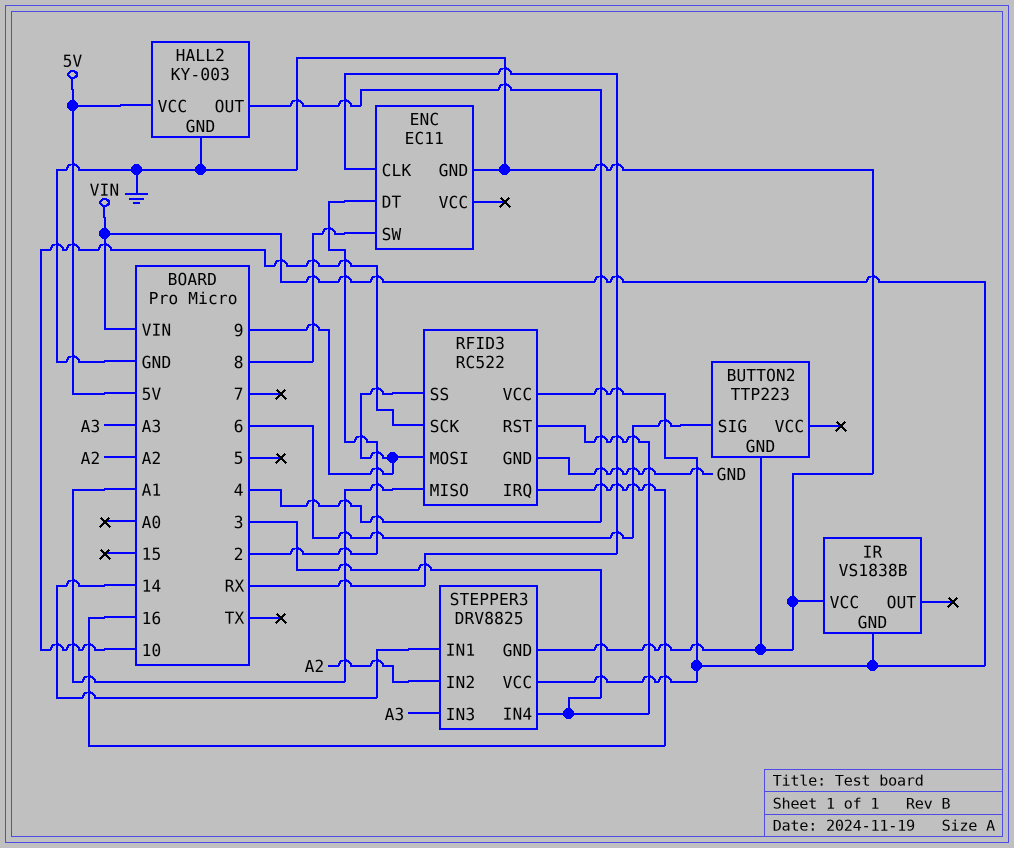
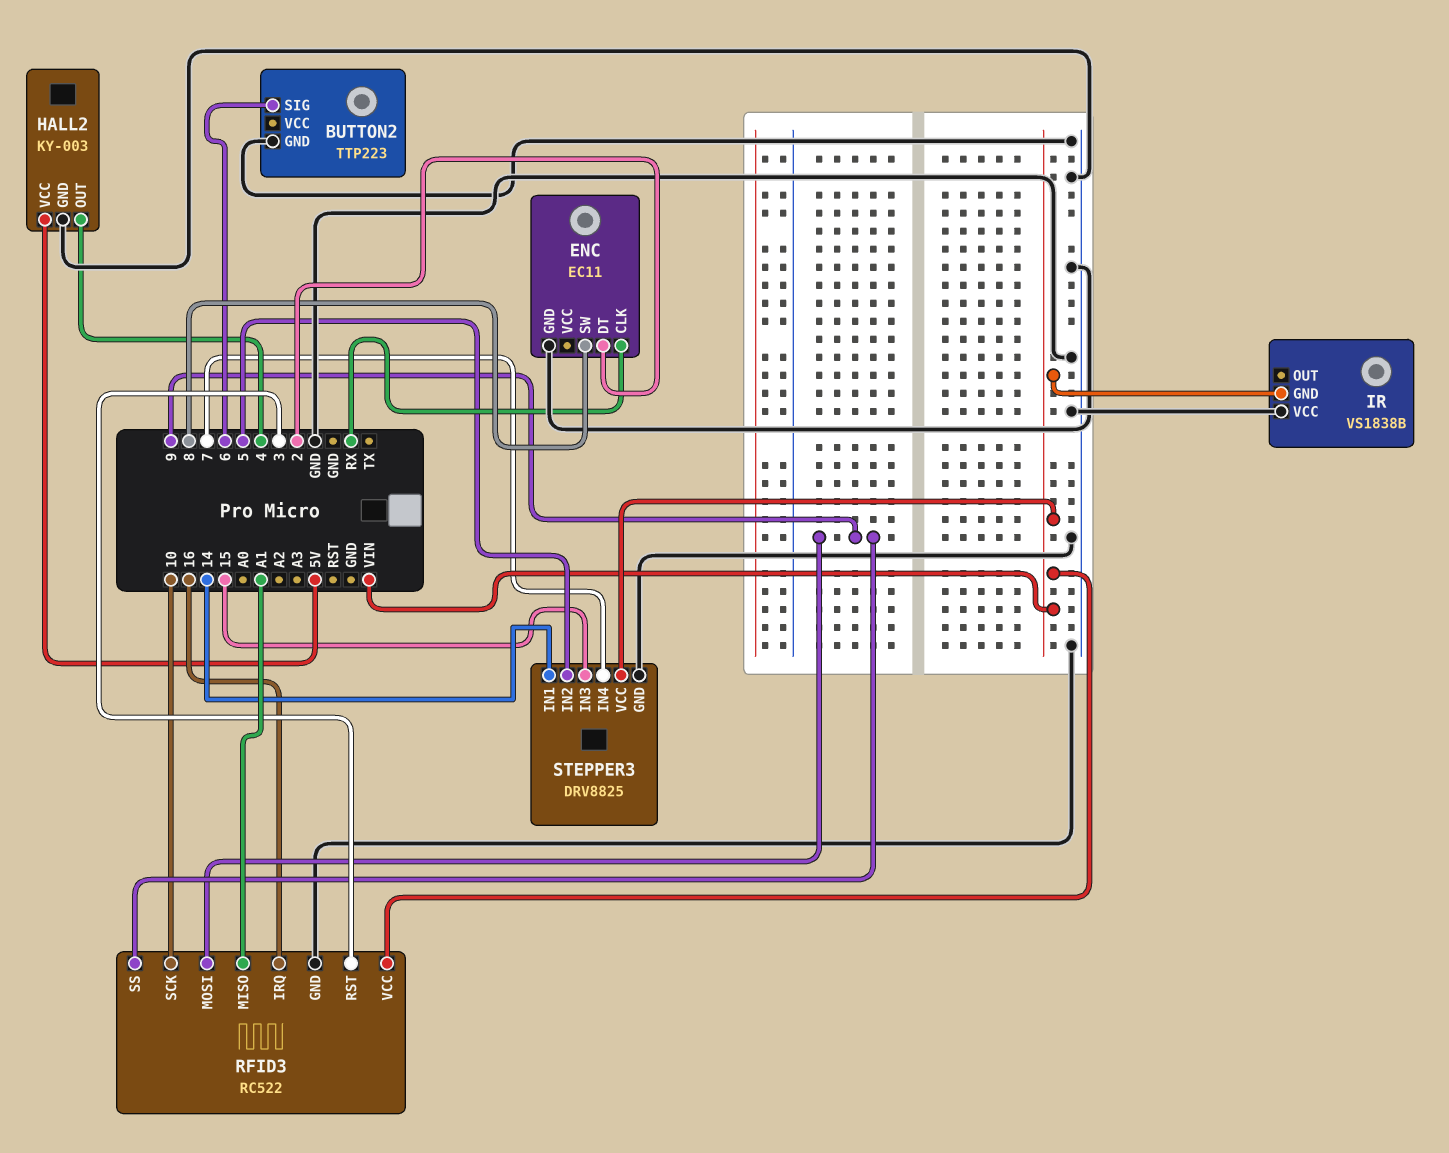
STEPPER3 pin IN2: A2 -> 5
STEPPER3 pin IN3: A3 -> 15
STEPPER3 pin IN4: 3 -> 7

